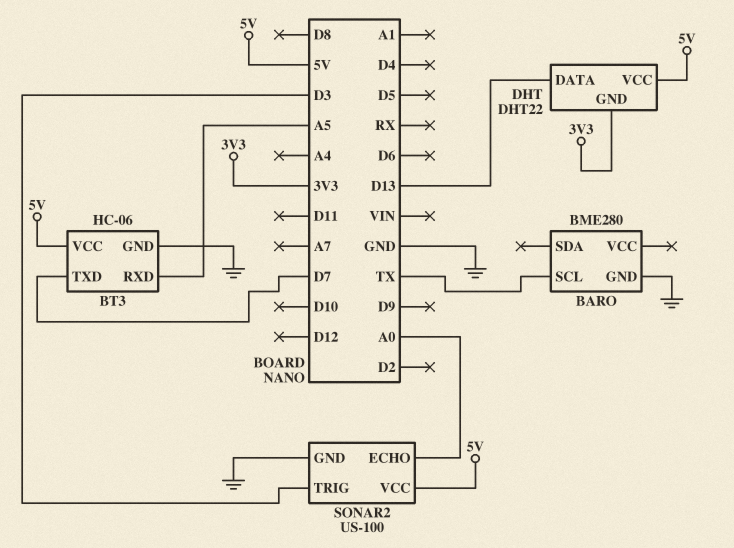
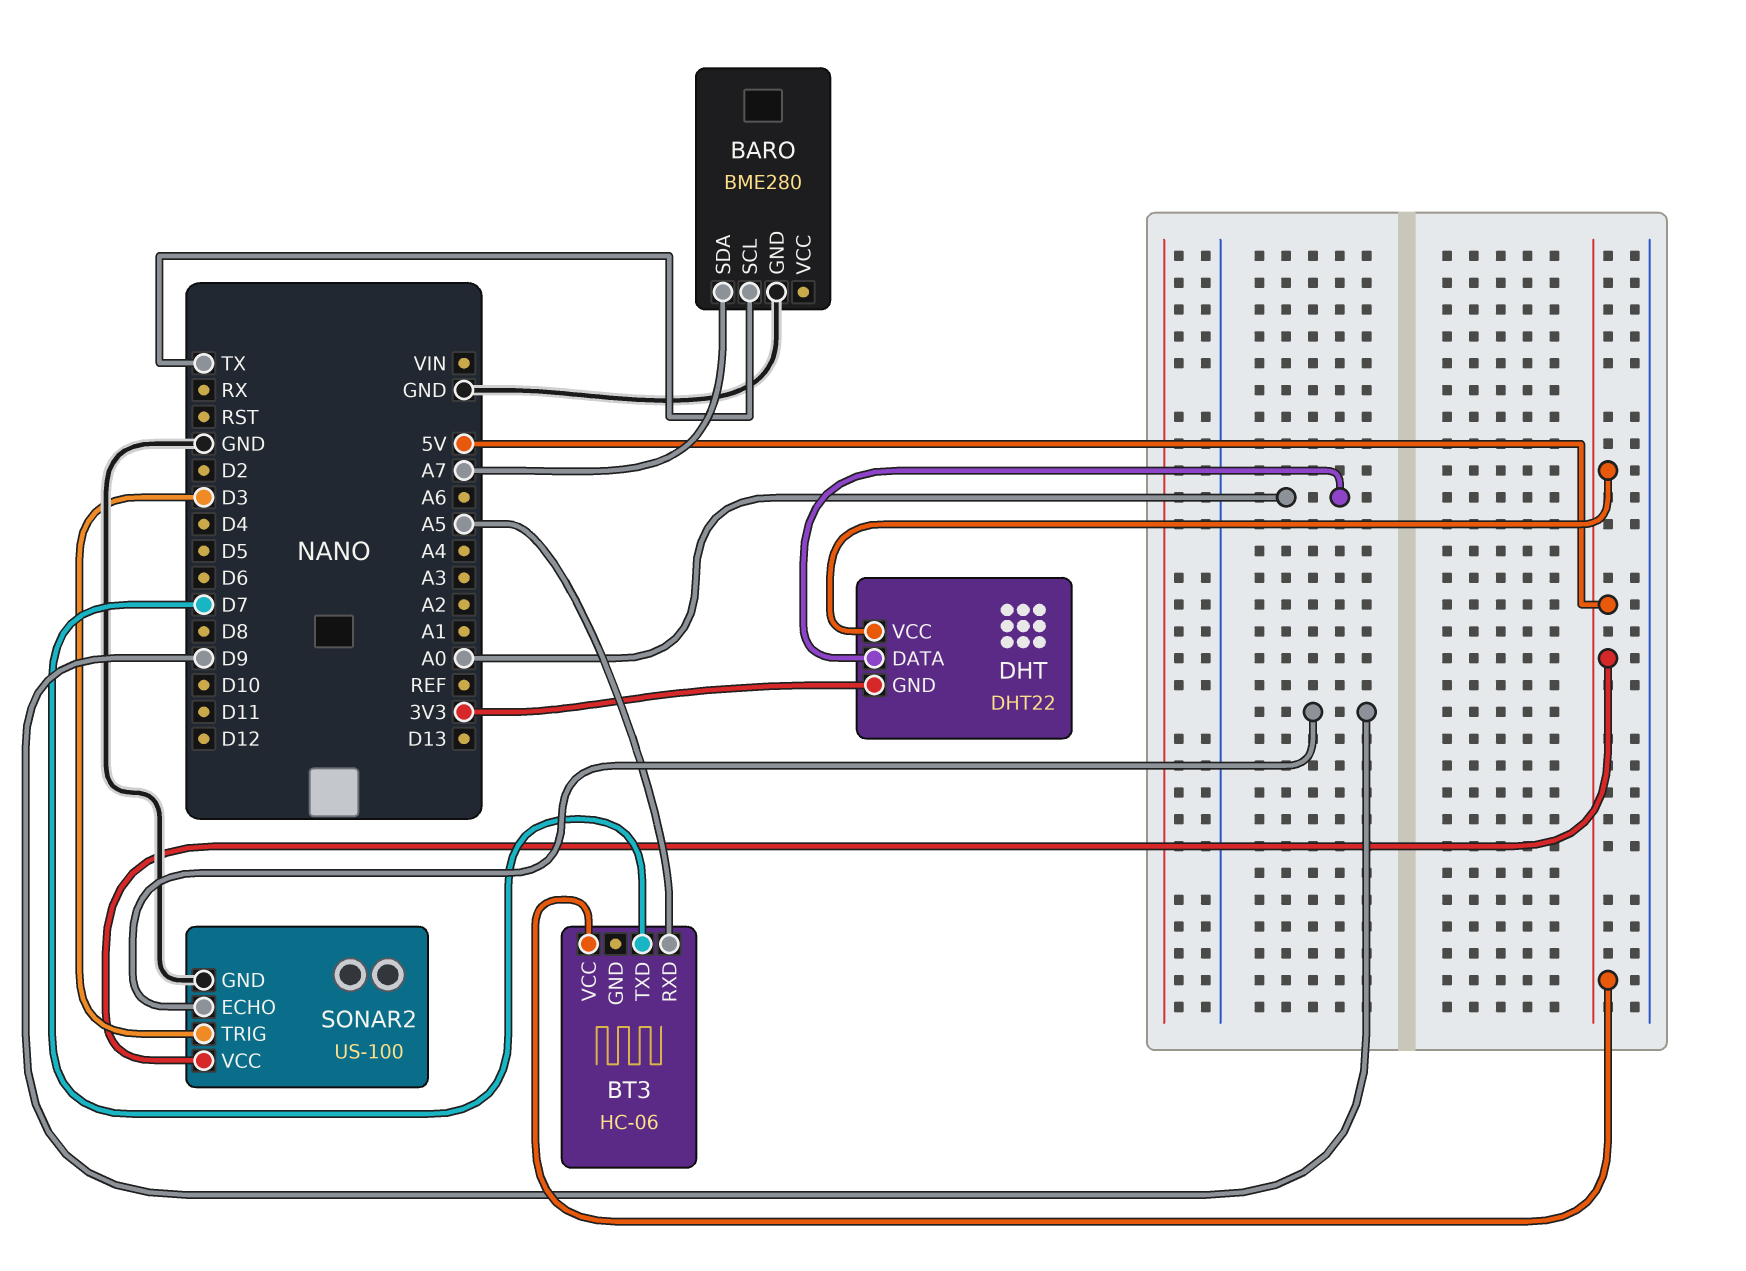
BARO pin SDA: none -> A7
BT3 pin GND: GND -> none
DHT pin DATA: D13 -> A0
SONAR2 pin ECHO: A0 -> D9

